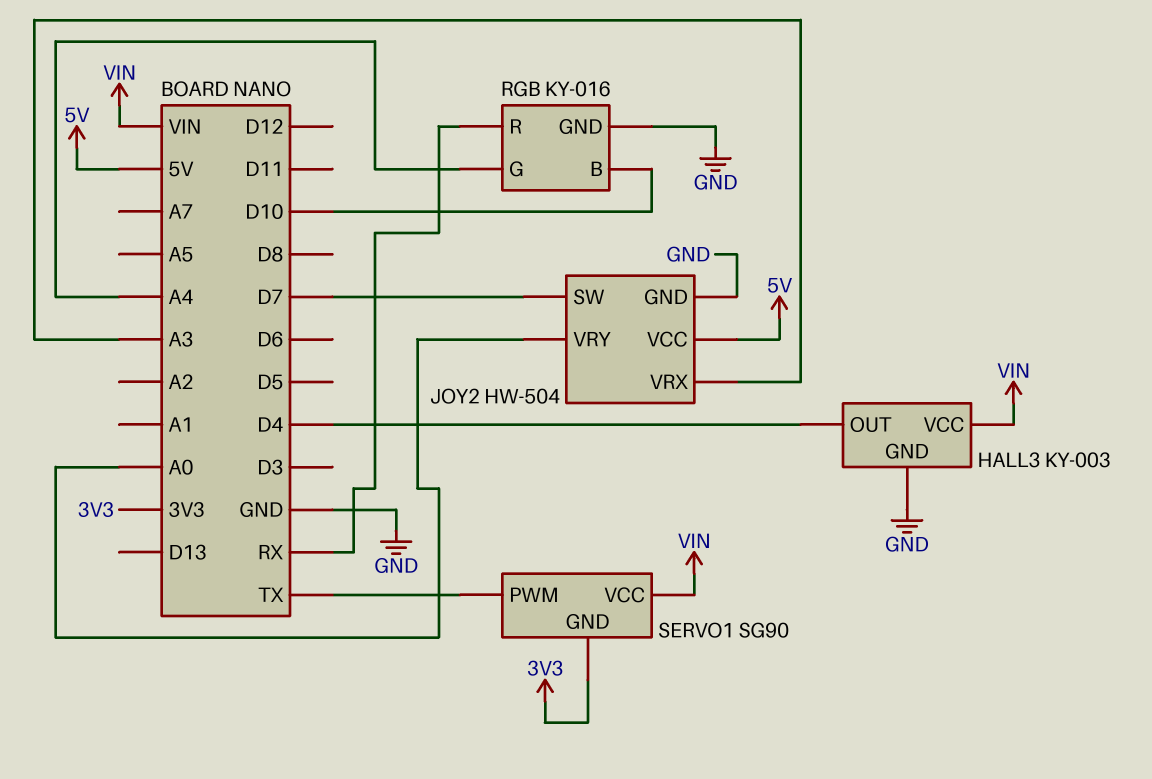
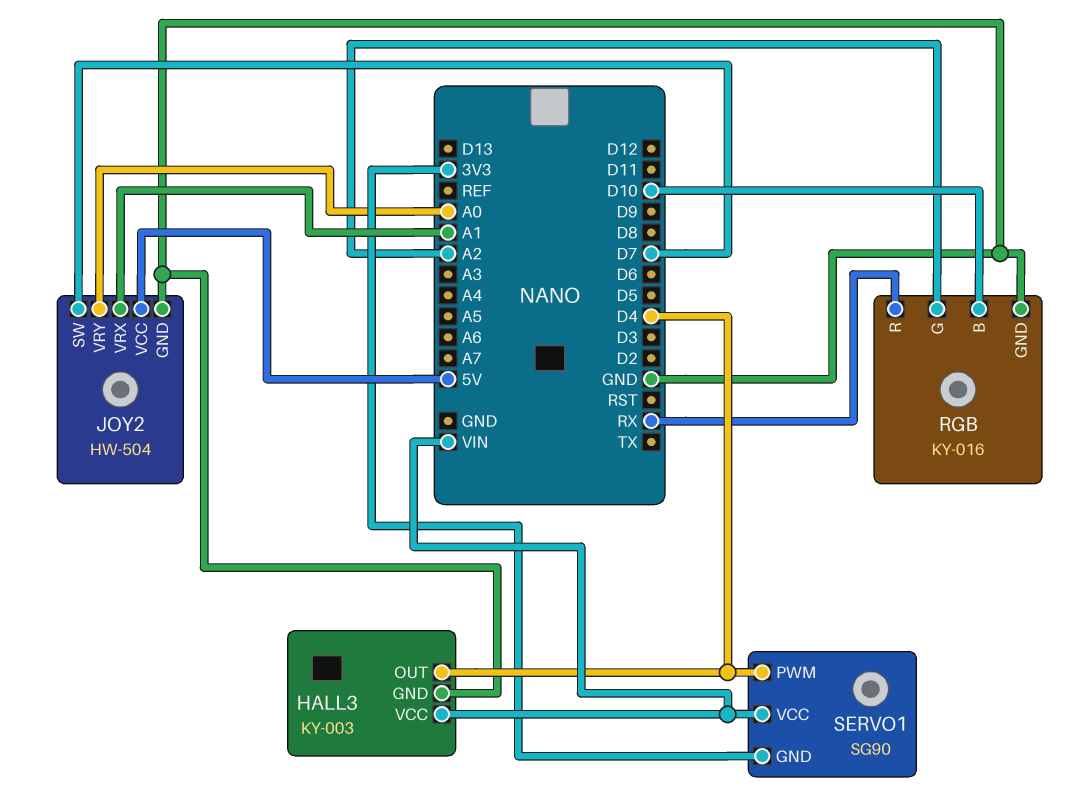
JOY2 pin VRX: A3 -> A1
RGB pin G: A4 -> A2
SERVO1 pin PWM: TX -> D4

